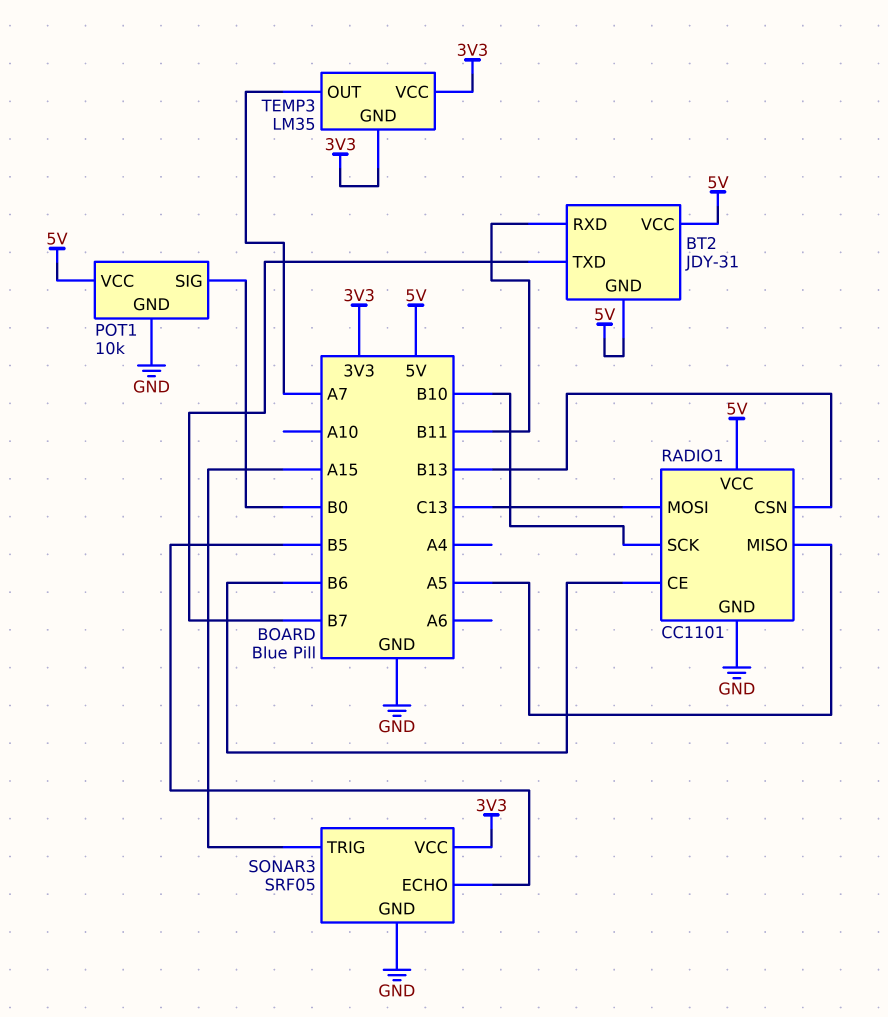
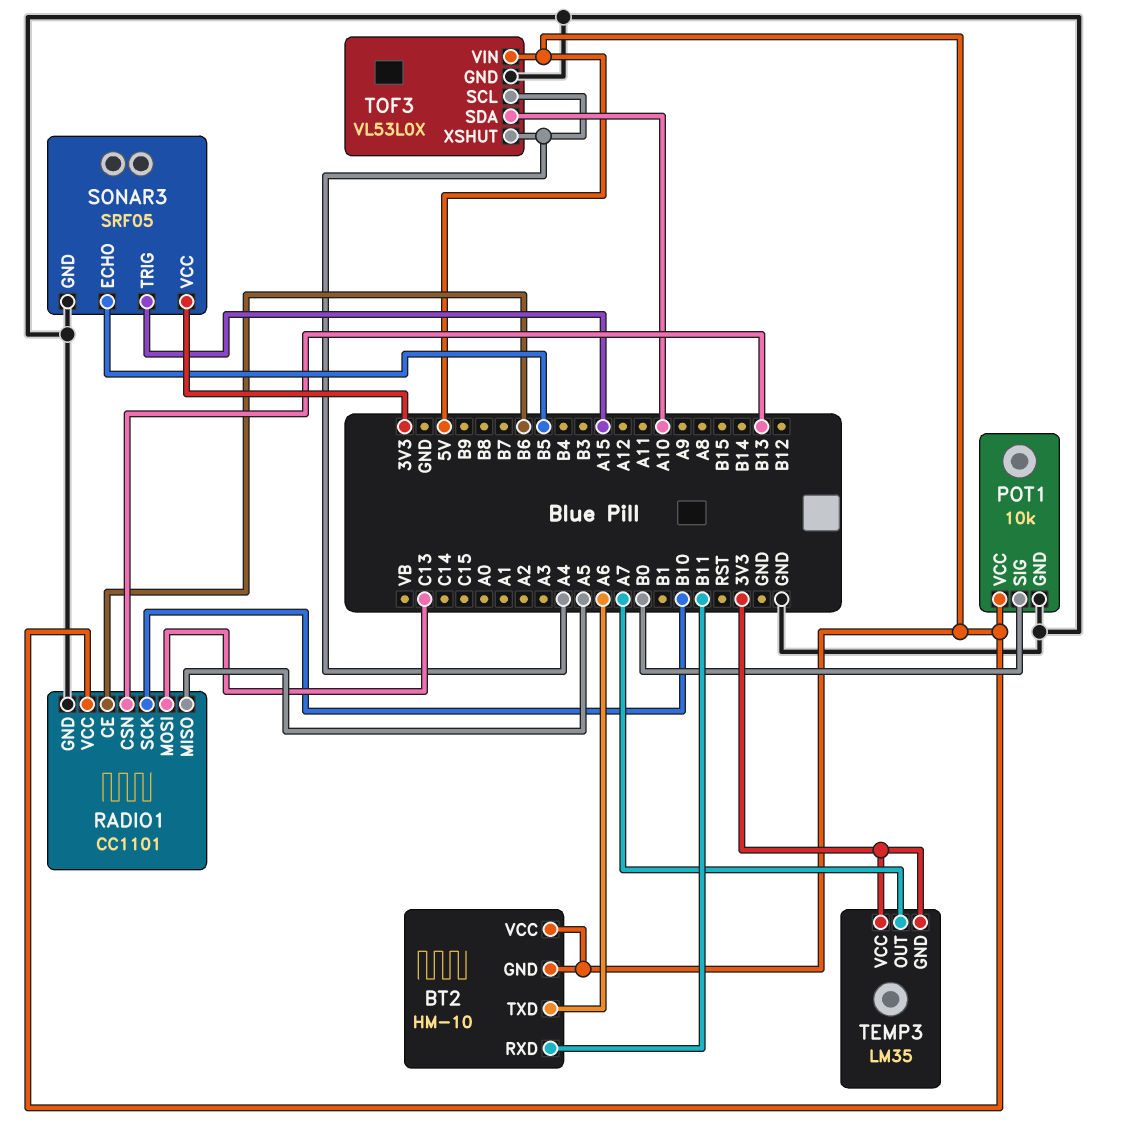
BT2: JDY-31 -> HM-10
BT2 pin TXD: B7 -> A6
TOF3: none -> VL53L0X
TOF3 pin GND: none -> GND
TOF3 pin SCL: none -> A4
TOF3 pin SDA: none -> A10
TOF3 pin VIN: none -> 5V
TOF3 pin XSHUT: none -> A4

